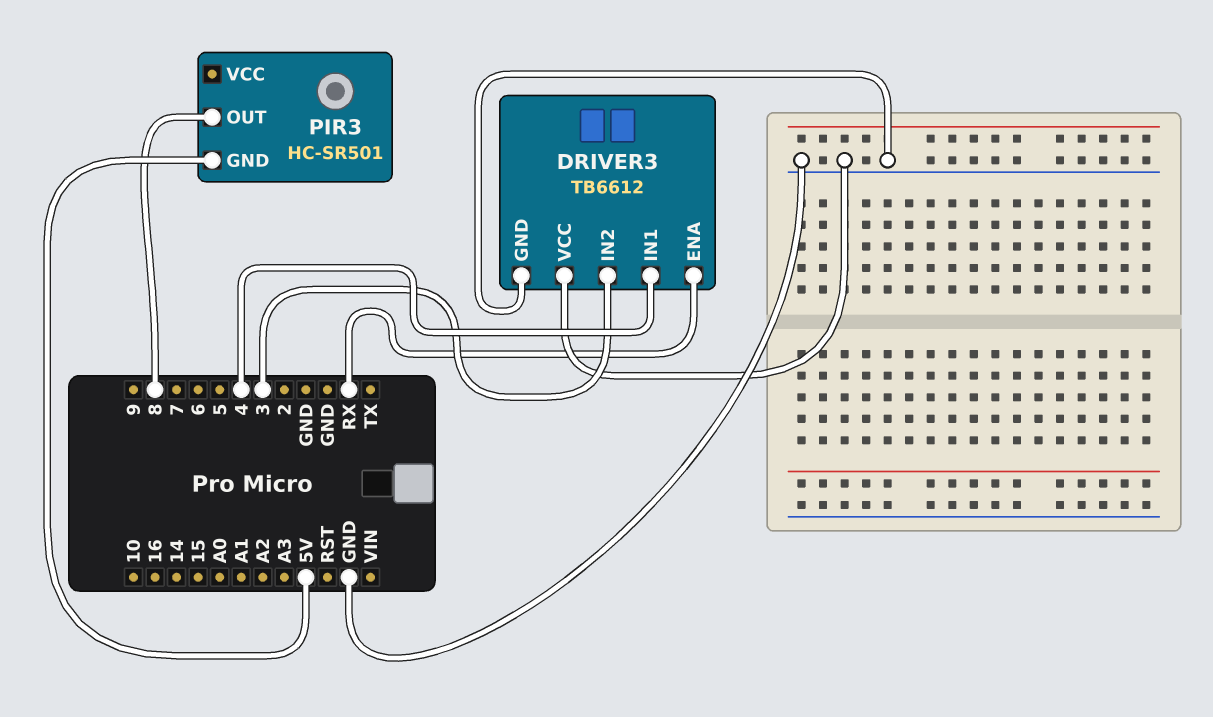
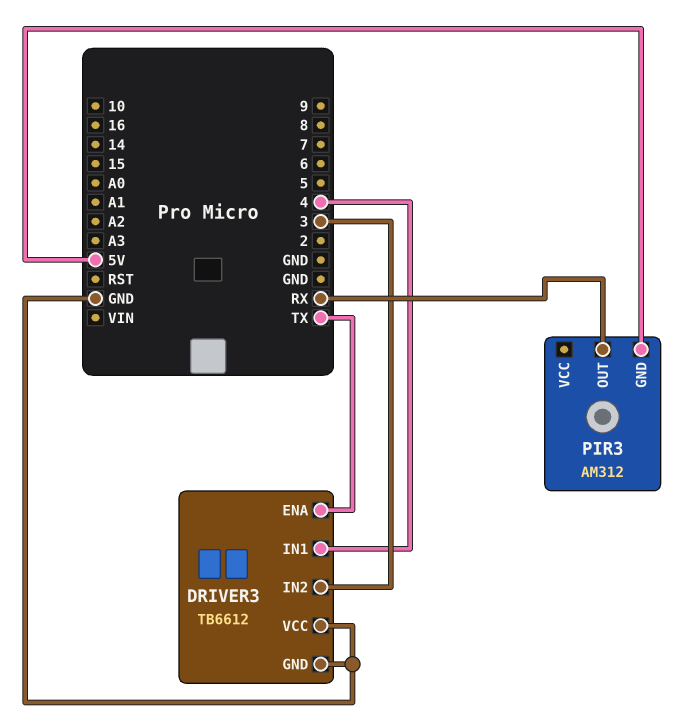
DRIVER3 pin ENA: RX -> TX
PIR3: HC-SR501 -> AM312
PIR3 pin OUT: 8 -> RX

